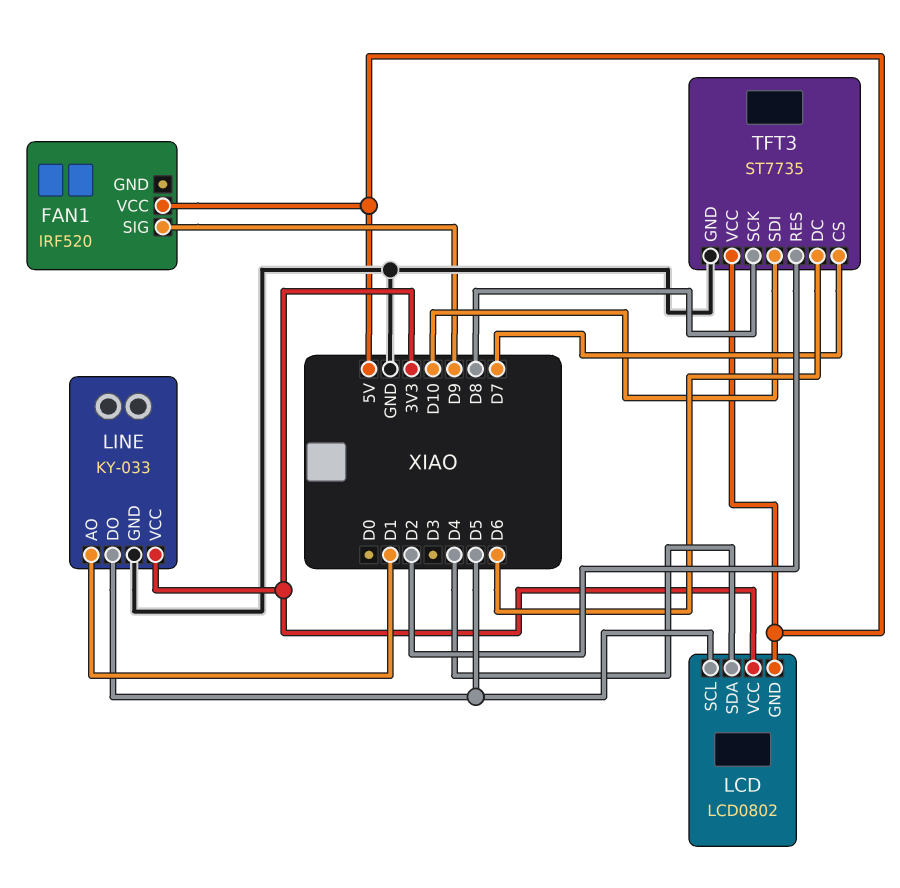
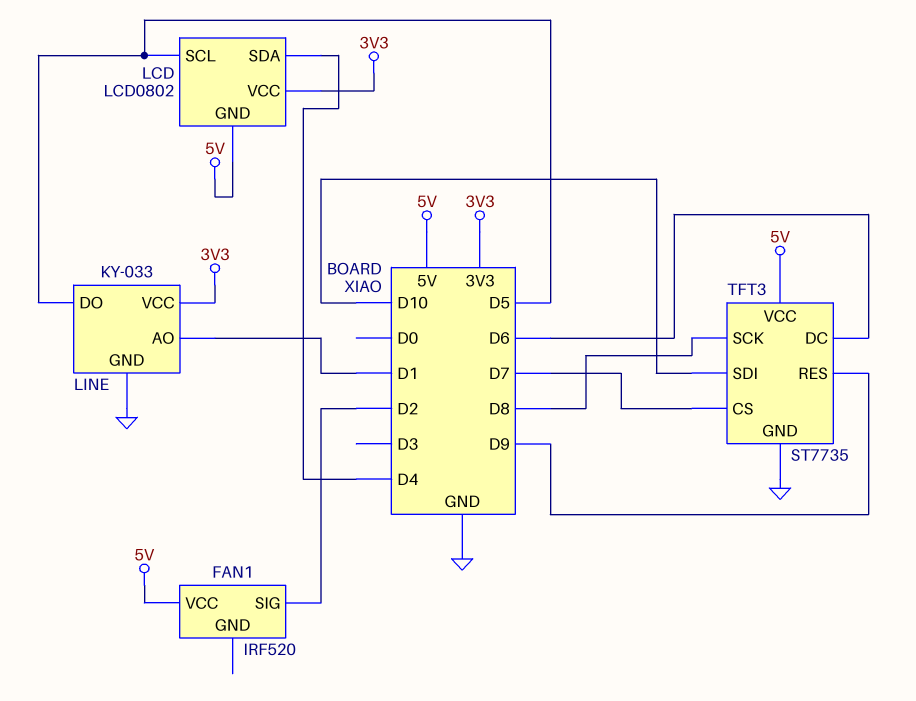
FAN1 pin SIG: D9 -> D2
TFT3 pin RES: D2 -> D9

